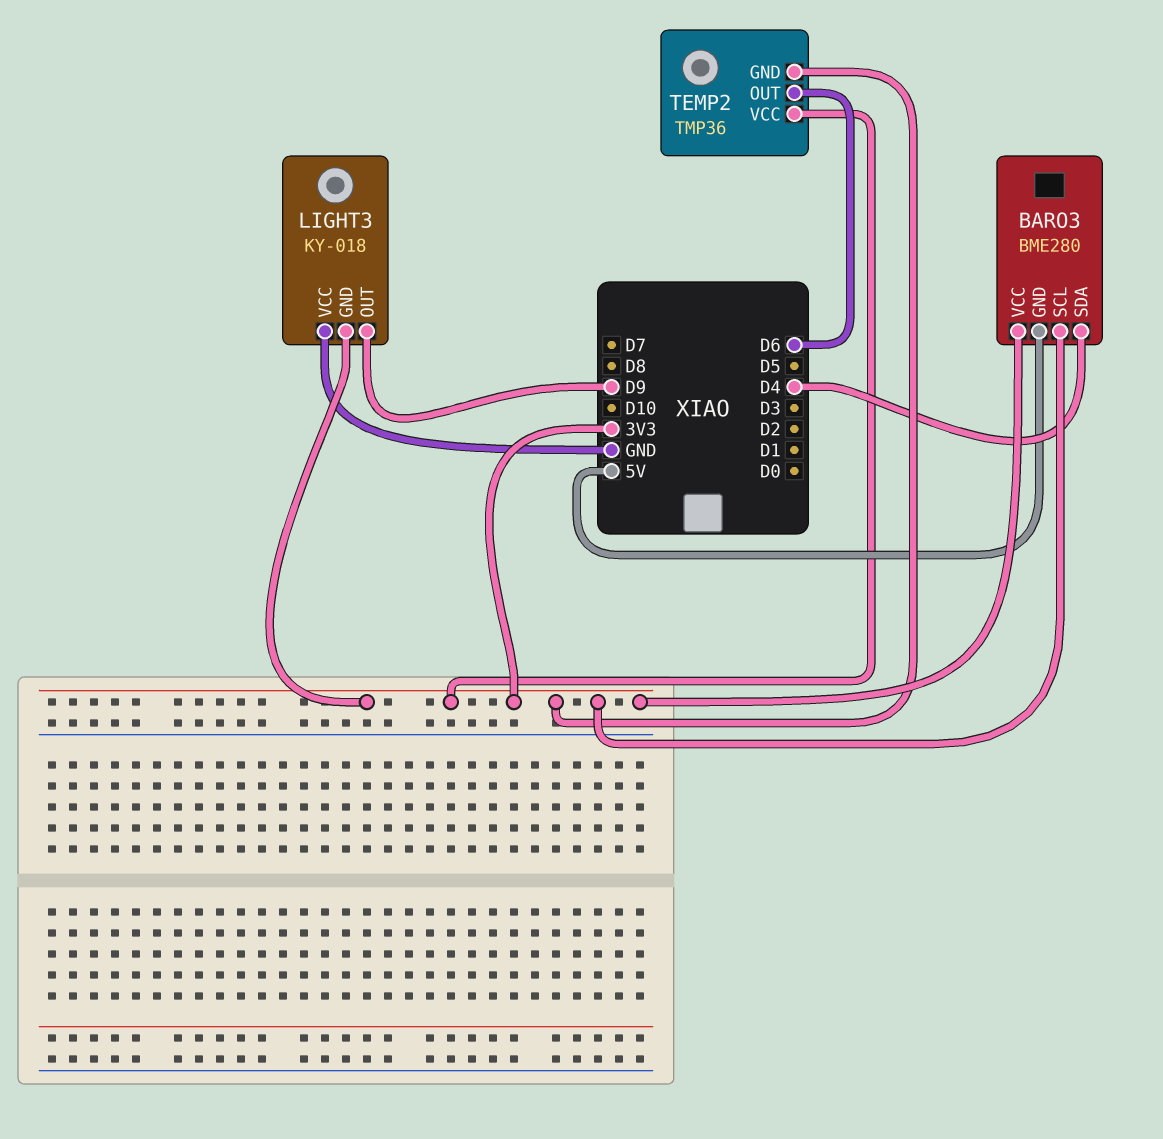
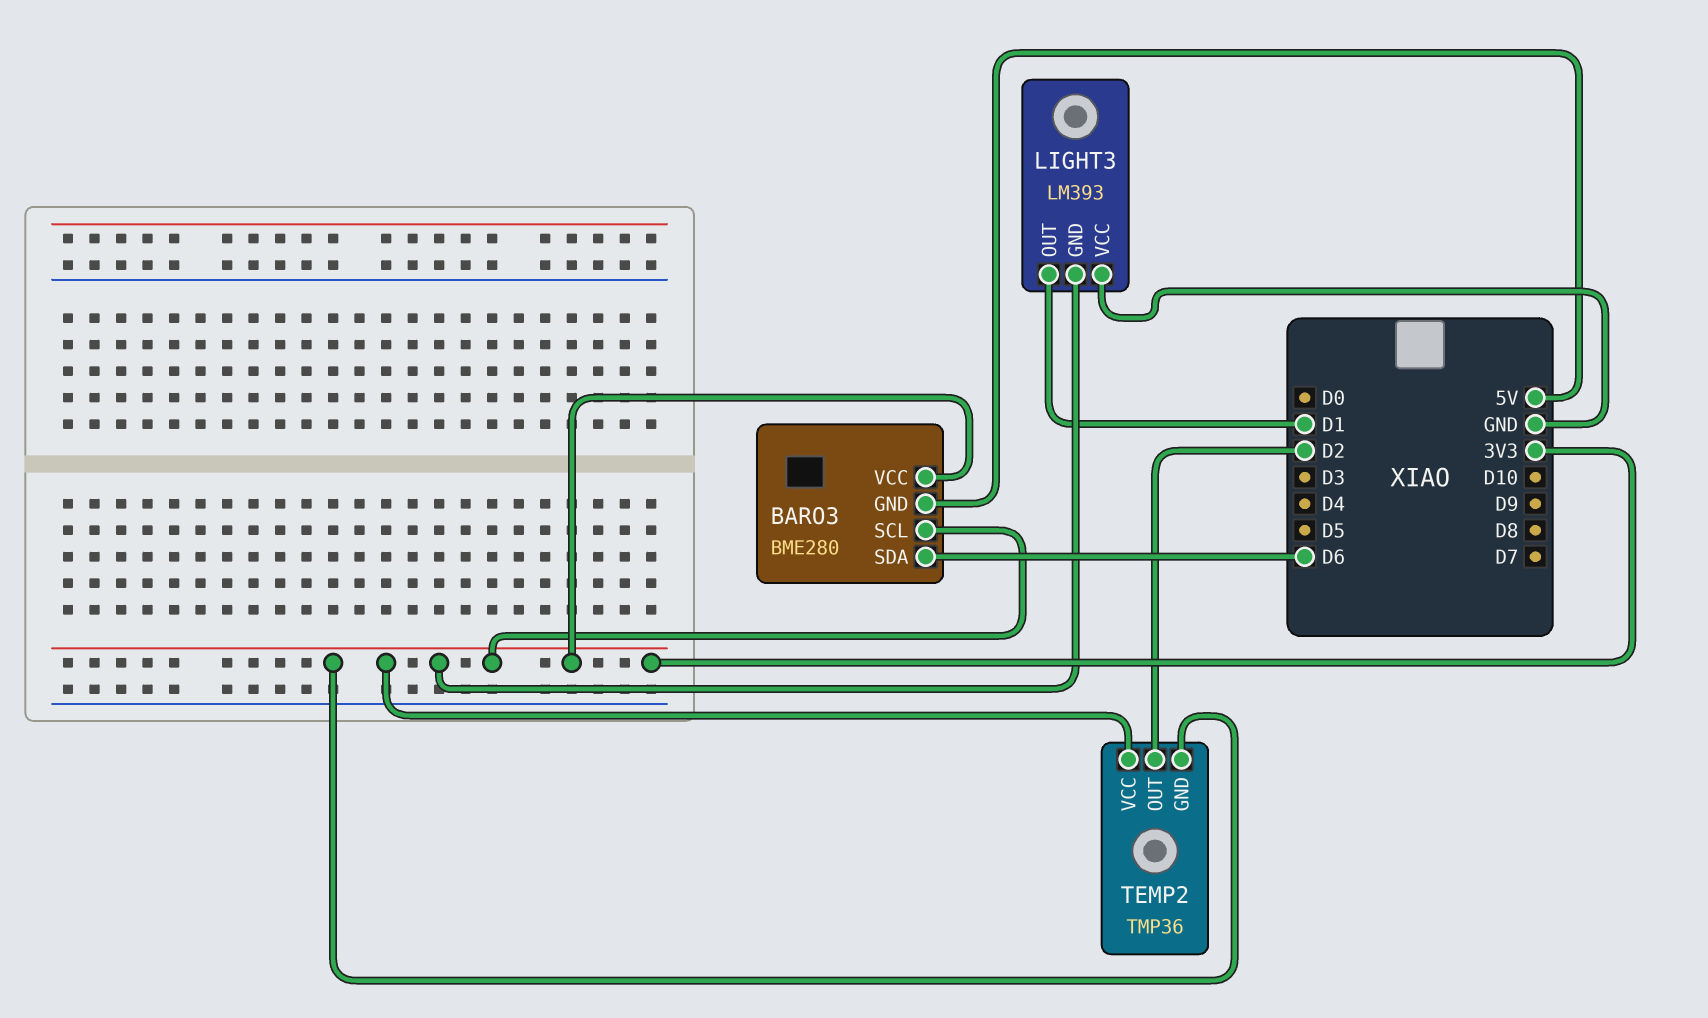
BARO3 pin SDA: D4 -> D6
LIGHT3: KY-018 -> LM393
LIGHT3 pin OUT: D9 -> D1
TEMP2 pin OUT: D6 -> D2

